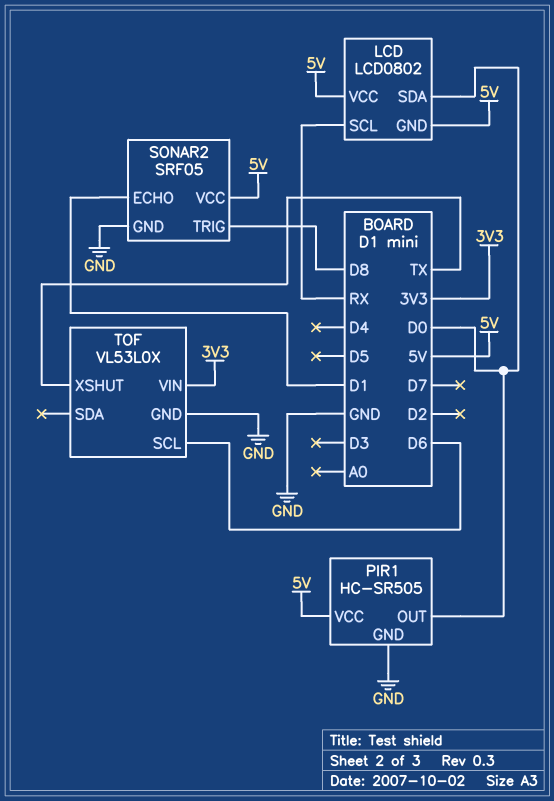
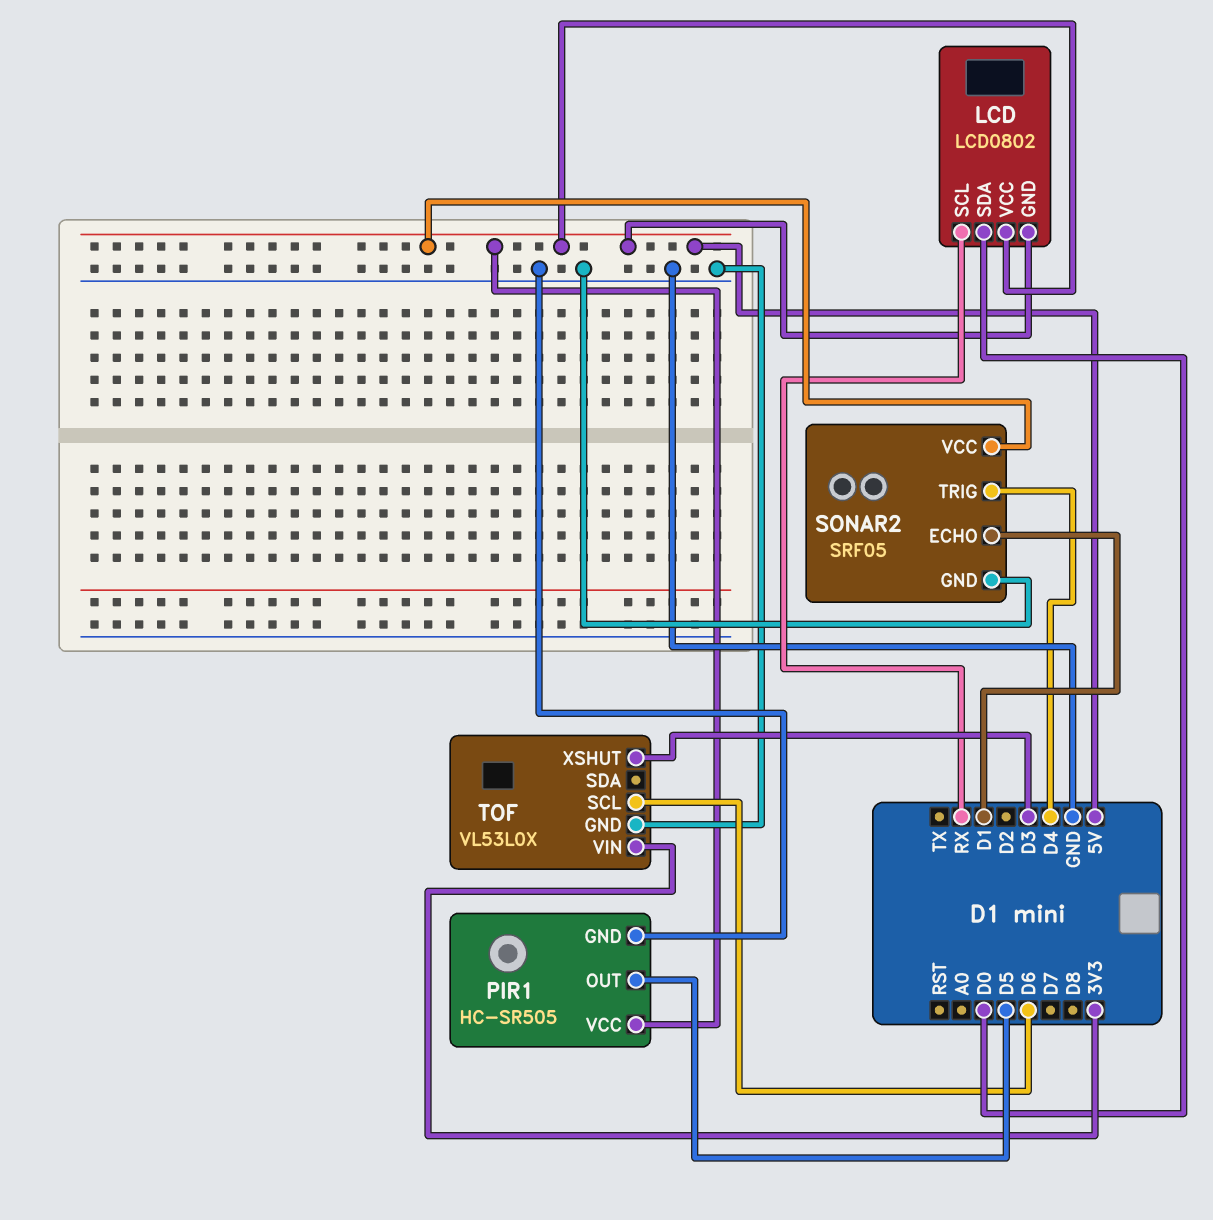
PIR1 pin OUT: D0 -> D5
SONAR2 pin TRIG: D8 -> D4
TOF pin XSHUT: TX -> D3

